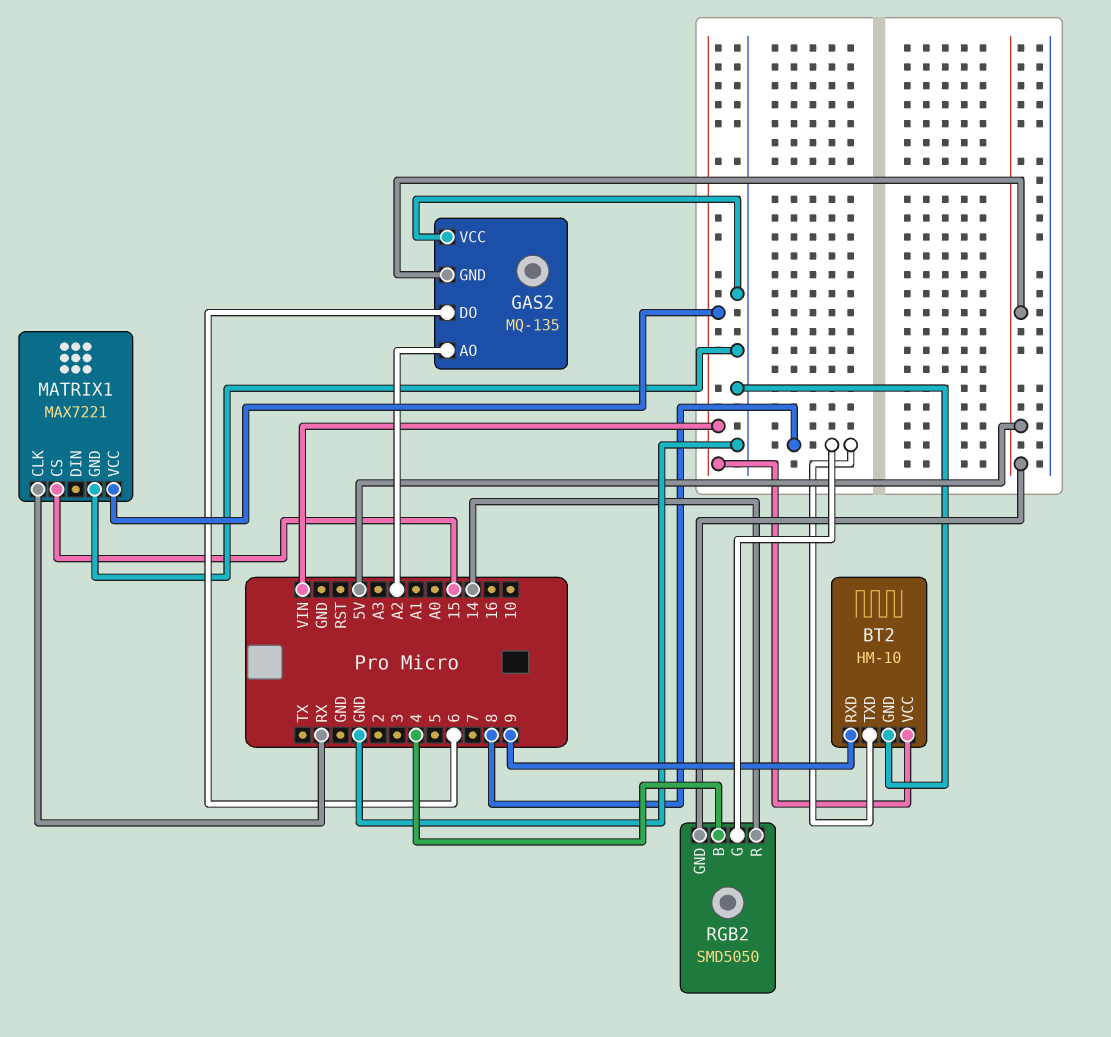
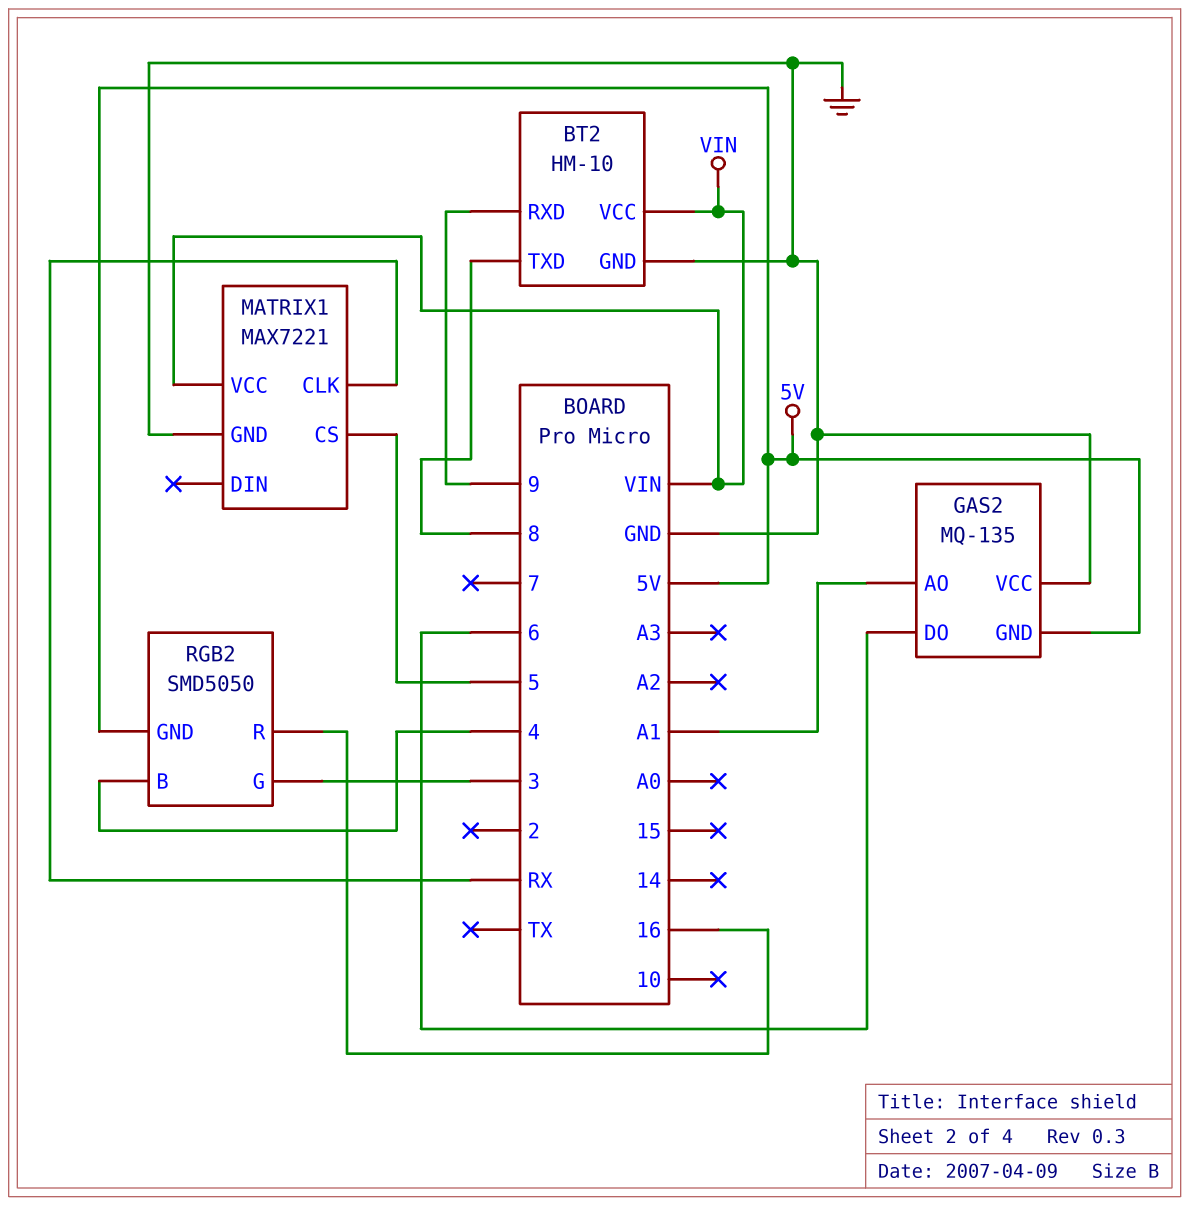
GAS2 pin AO: A2 -> A1
MATRIX1 pin CS: 15 -> 5
RGB2 pin G: 8 -> 3
RGB2 pin R: 14 -> 16

